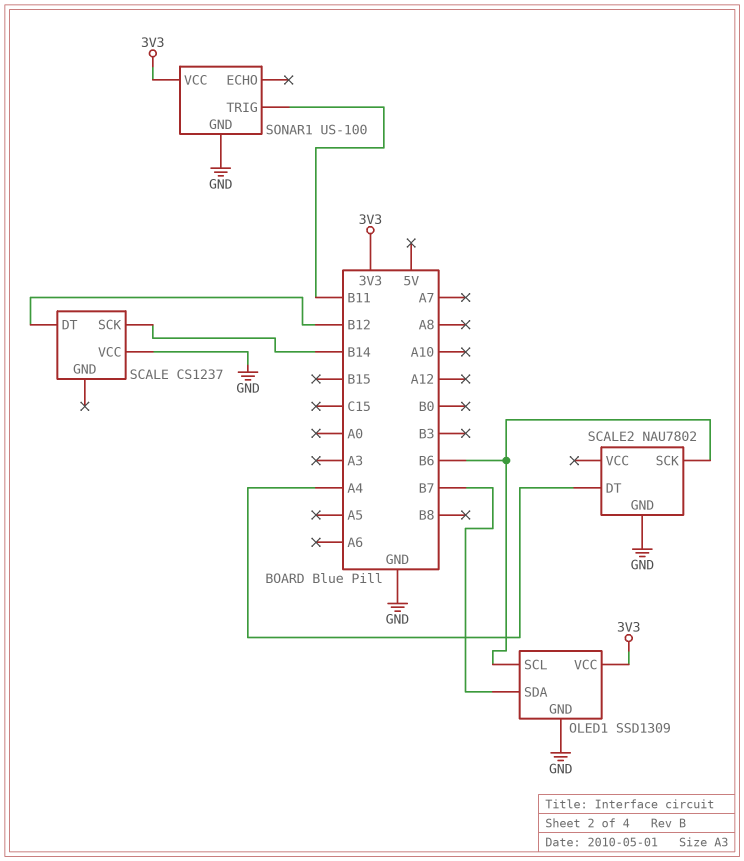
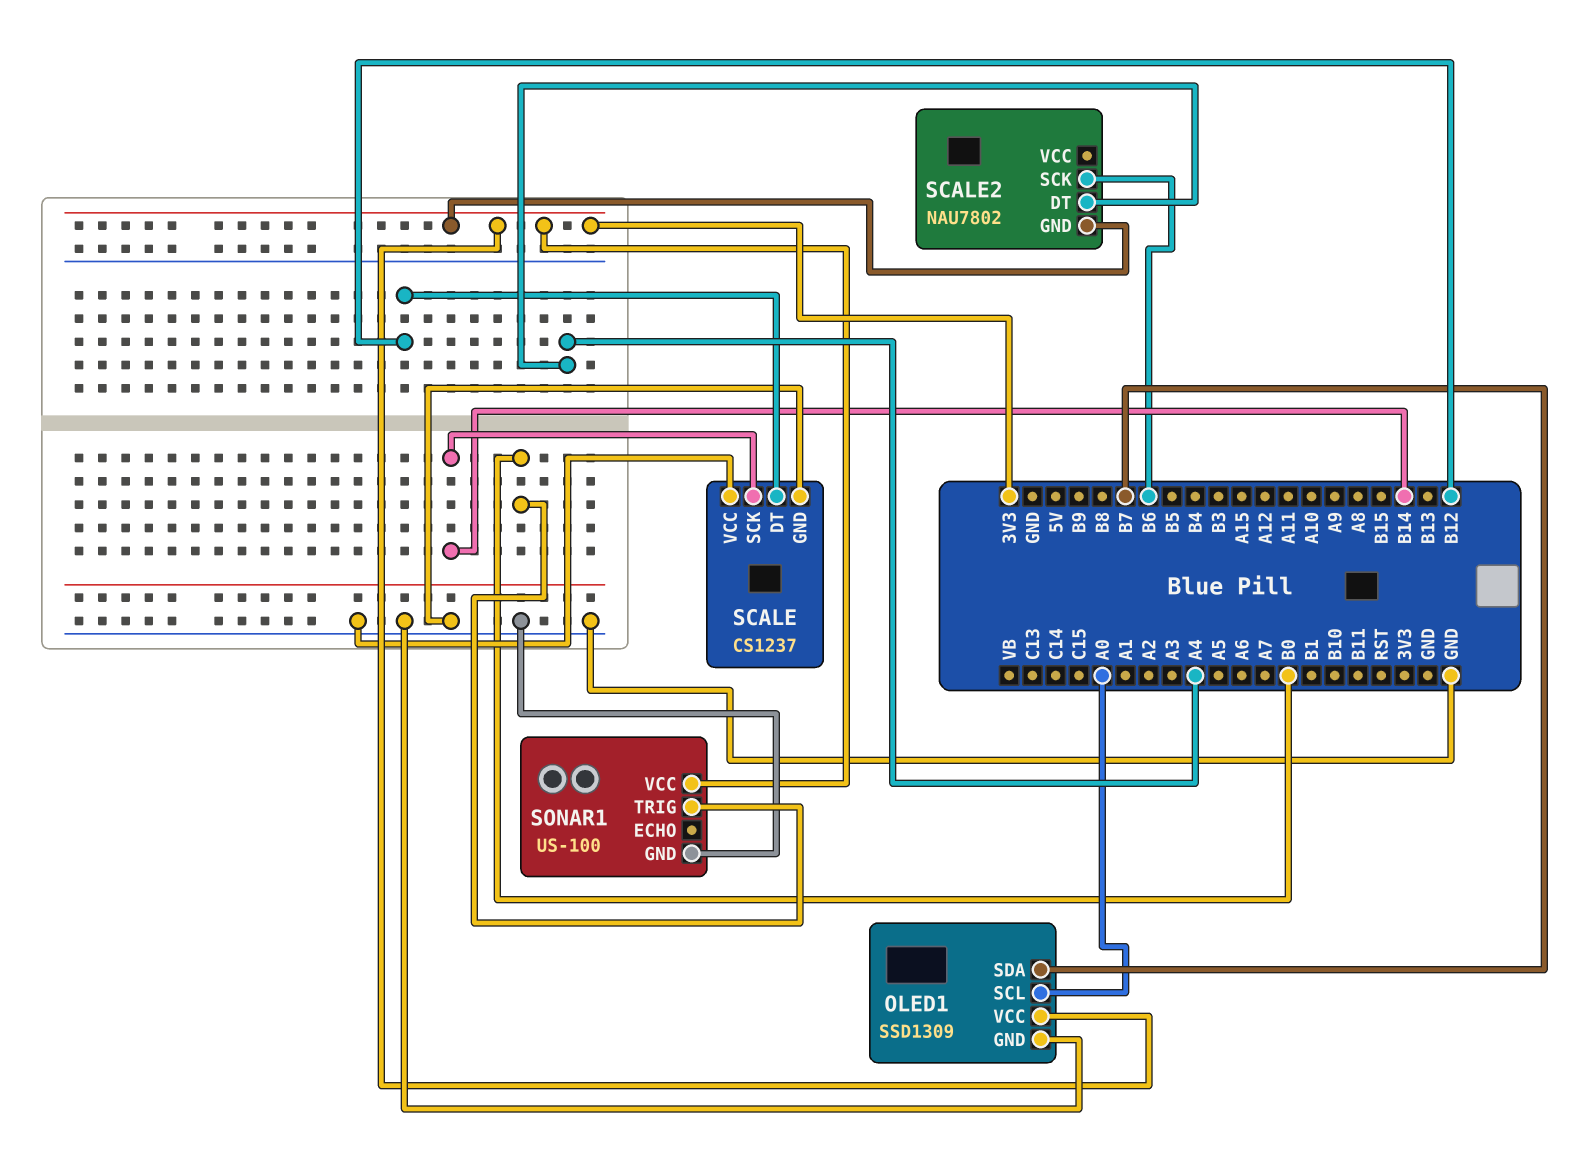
OLED1 pin SCL: B6 -> A0
SCALE pin GND: none -> GND
SCALE2 pin GND: GND -> 3V3
SONAR1 pin TRIG: B11 -> B0

